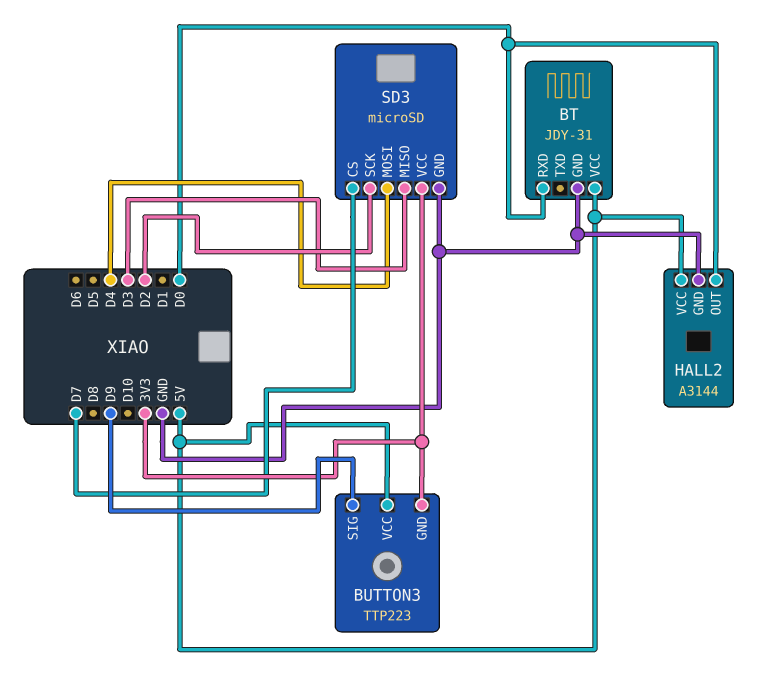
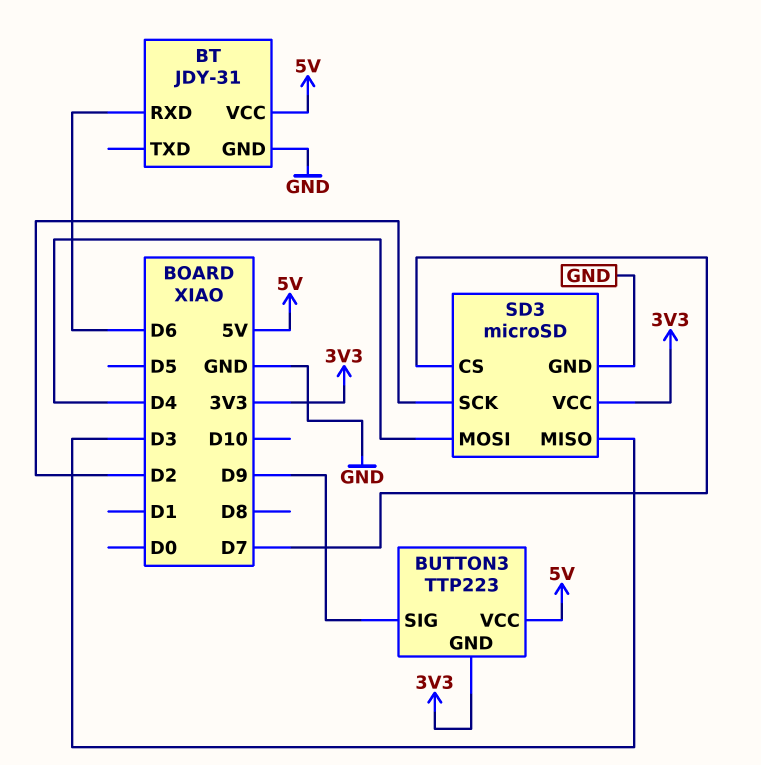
BT pin RXD: D0 -> D6
HALL2: A3144 -> none
HALL2 pin GND: GND -> none
HALL2 pin OUT: D0 -> none
HALL2 pin VCC: 5V -> none

